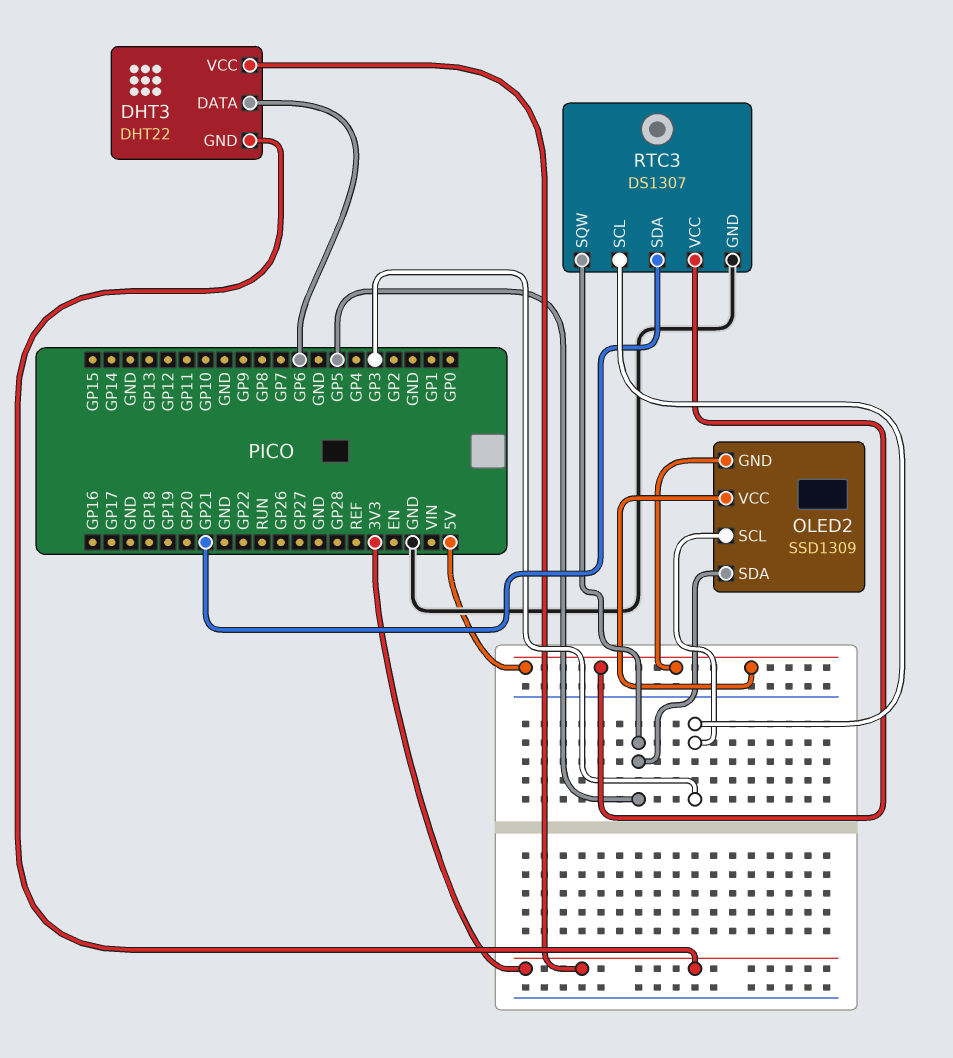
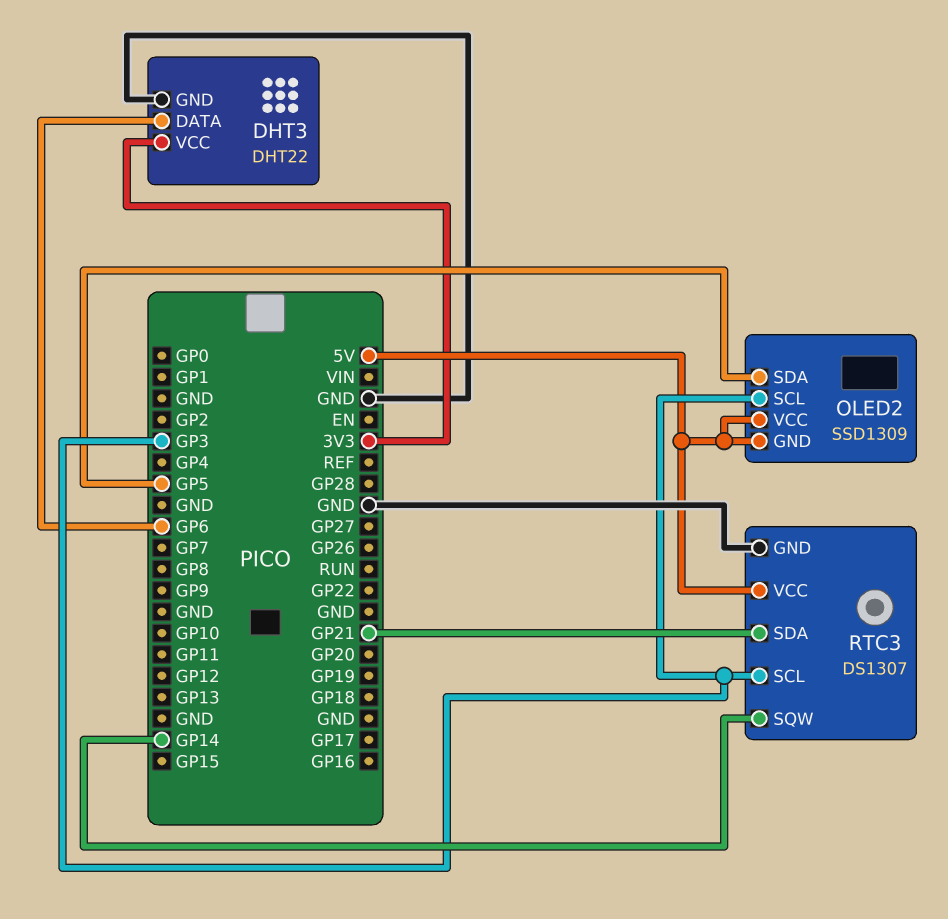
DHT3 pin GND: 3V3 -> GND
RTC3 pin SQW: GP5 -> GP14

